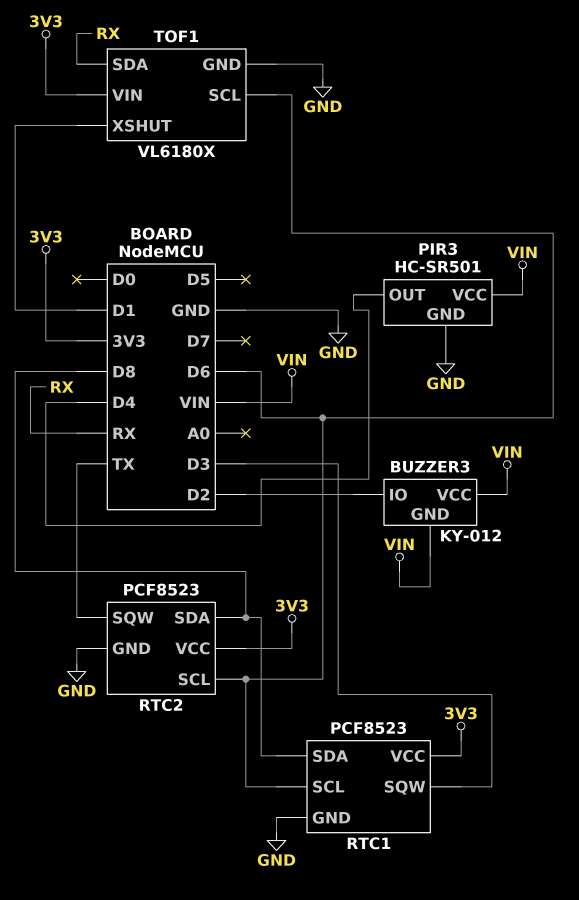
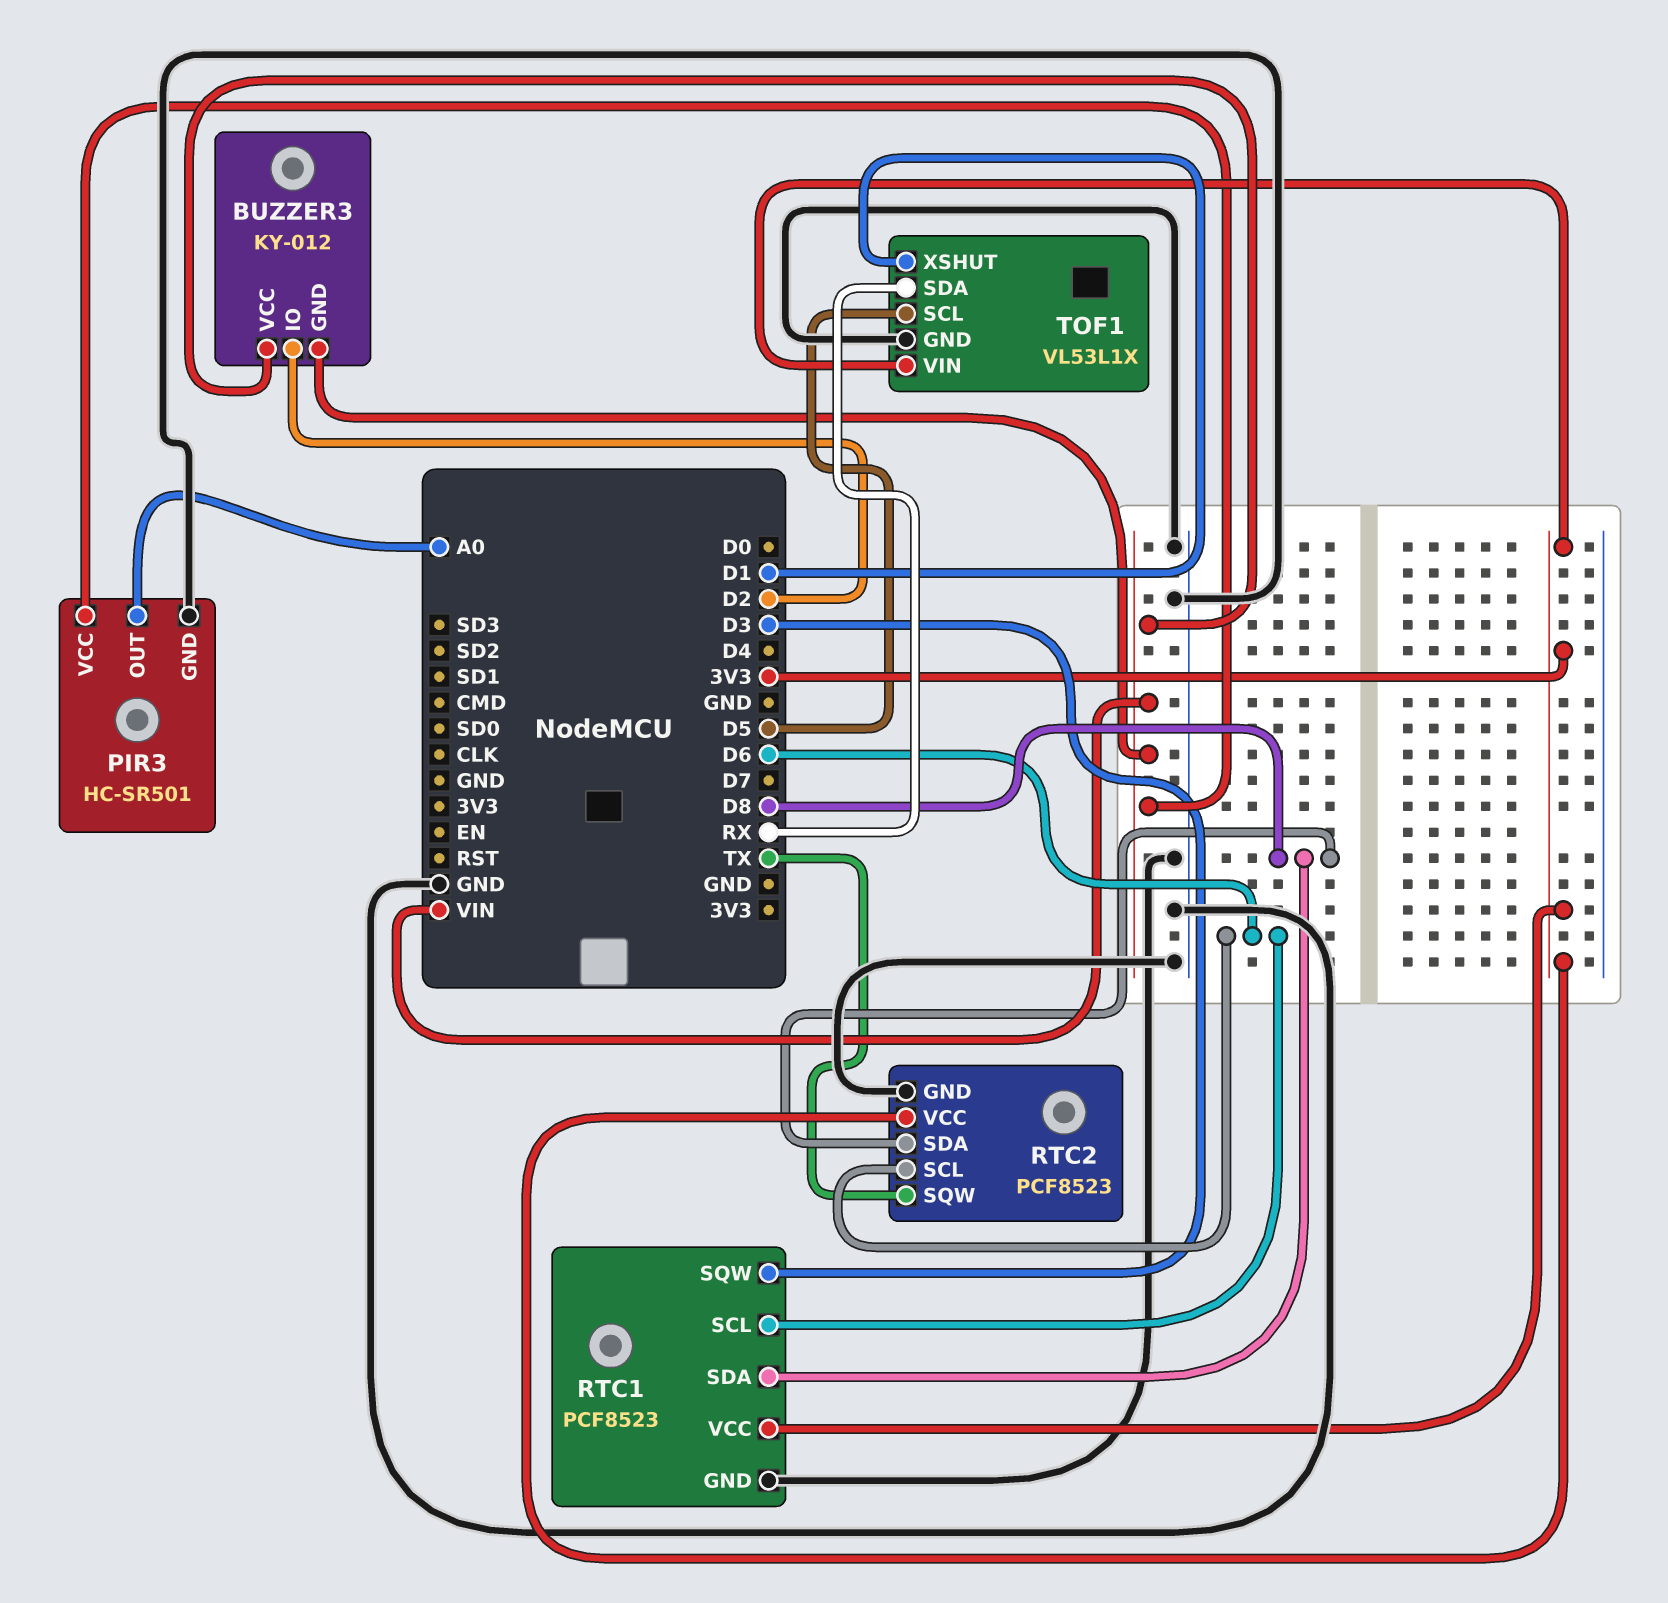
PIR3 pin OUT: D4 -> A0
TOF1: VL6180X -> VL53L1X
TOF1 pin SCL: D6 -> D5

